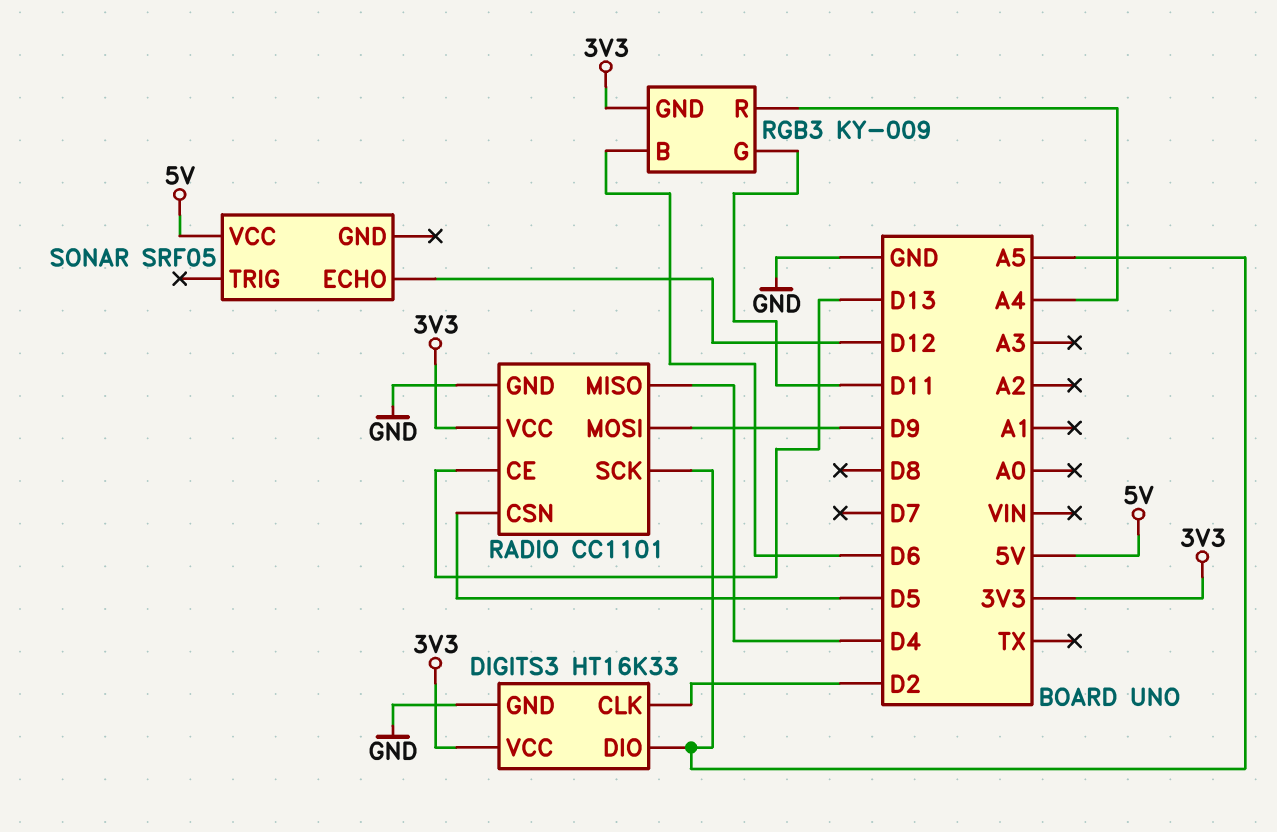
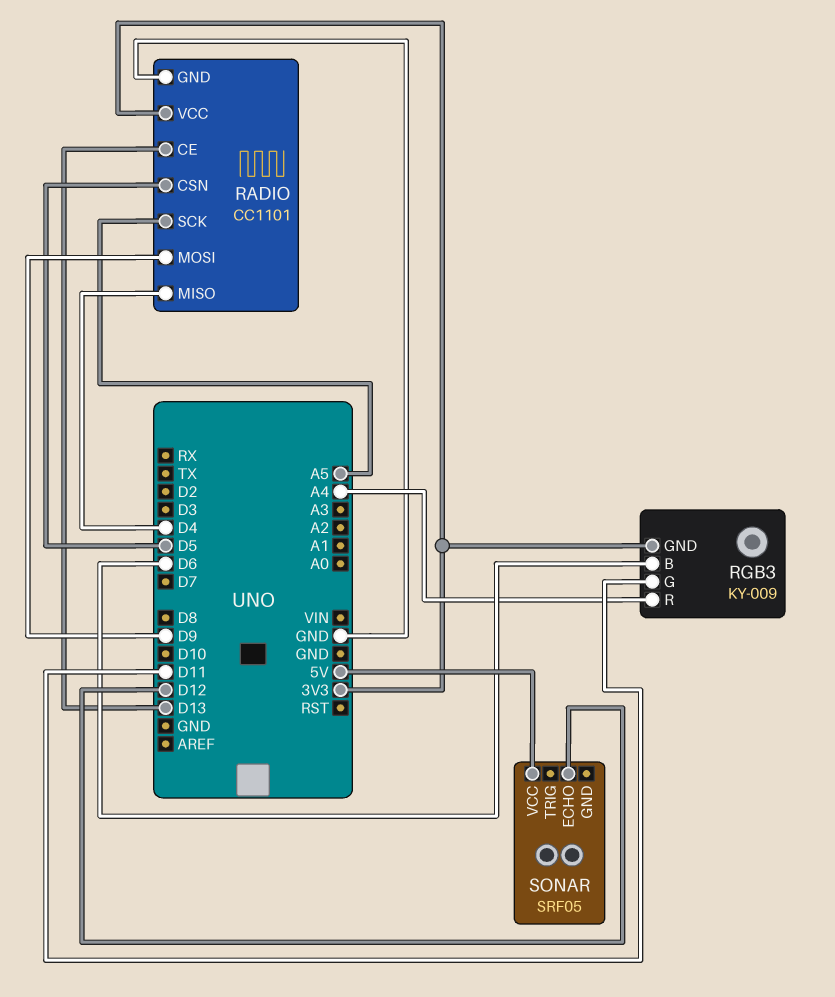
DIGITS3: HT16K33 -> none
DIGITS3 pin CLK: D2 -> none
DIGITS3 pin DIO: A5 -> none
DIGITS3 pin GND: GND -> none
DIGITS3 pin VCC: 3V3 -> none

